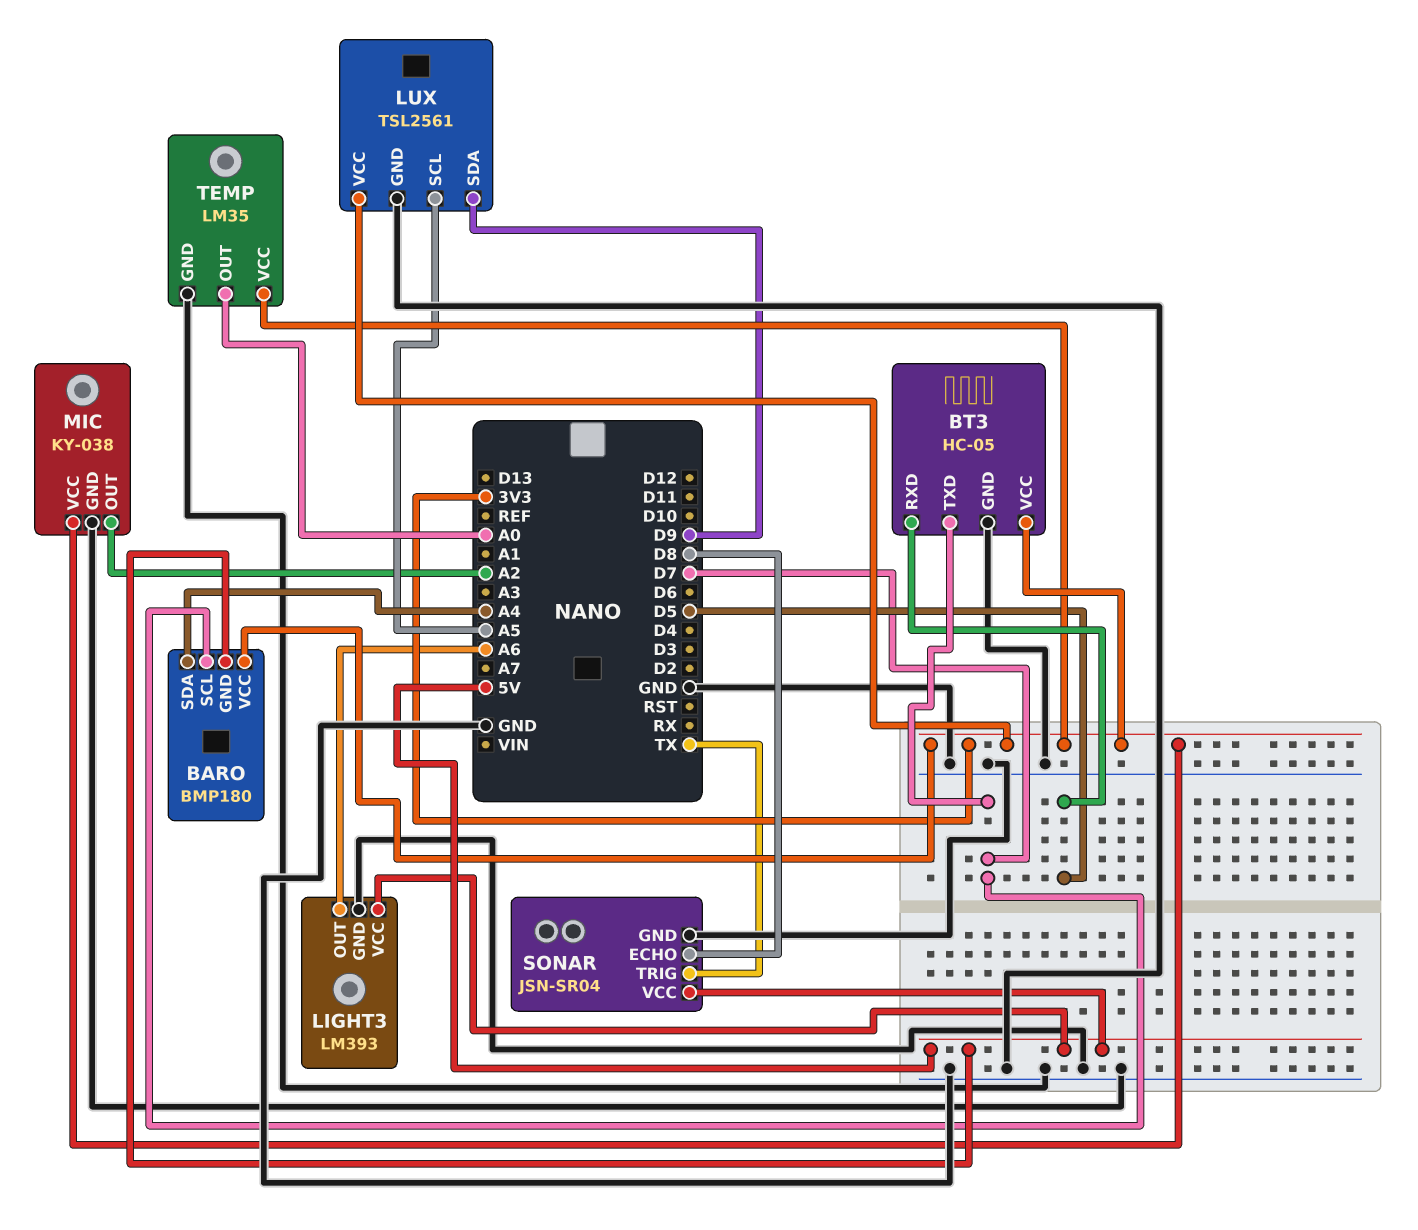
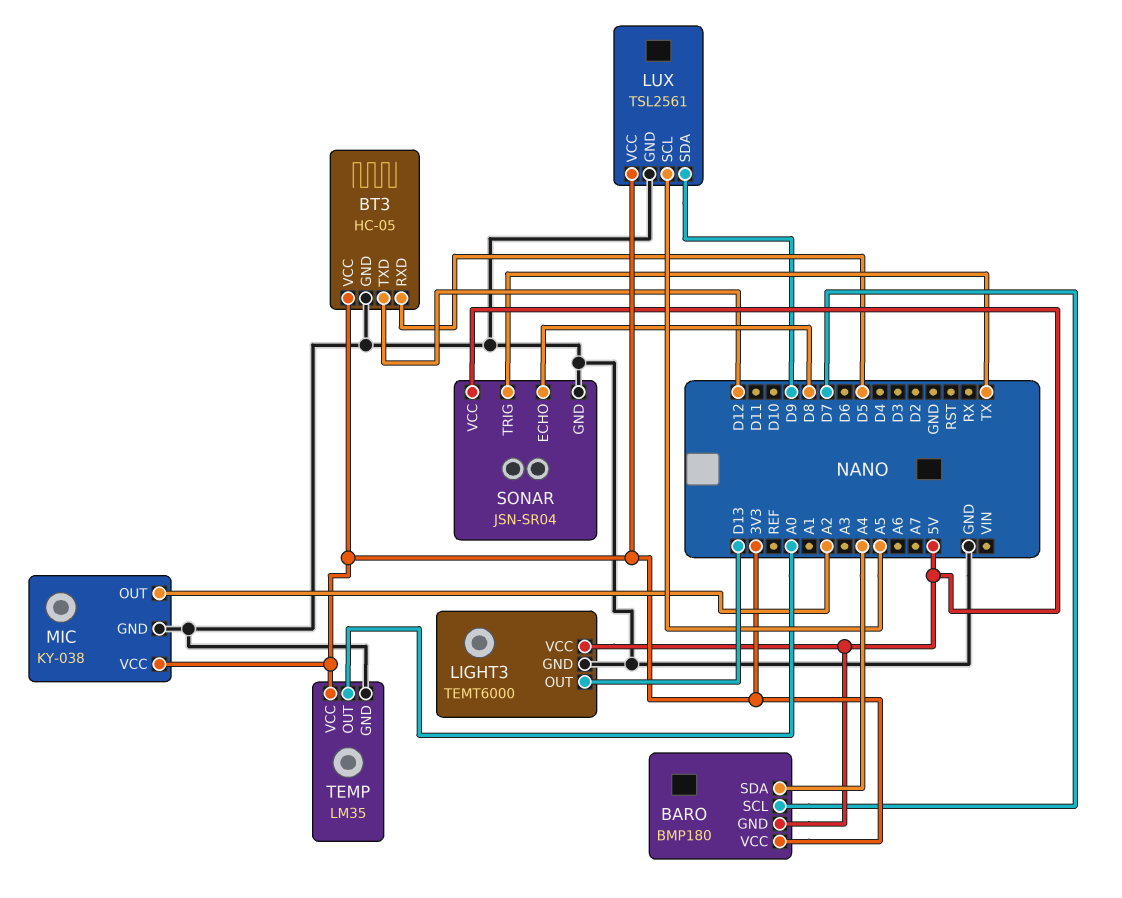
BT3 pin TXD: D7 -> D12
LIGHT3: LM393 -> TEMT6000
LIGHT3 pin OUT: A6 -> D13

